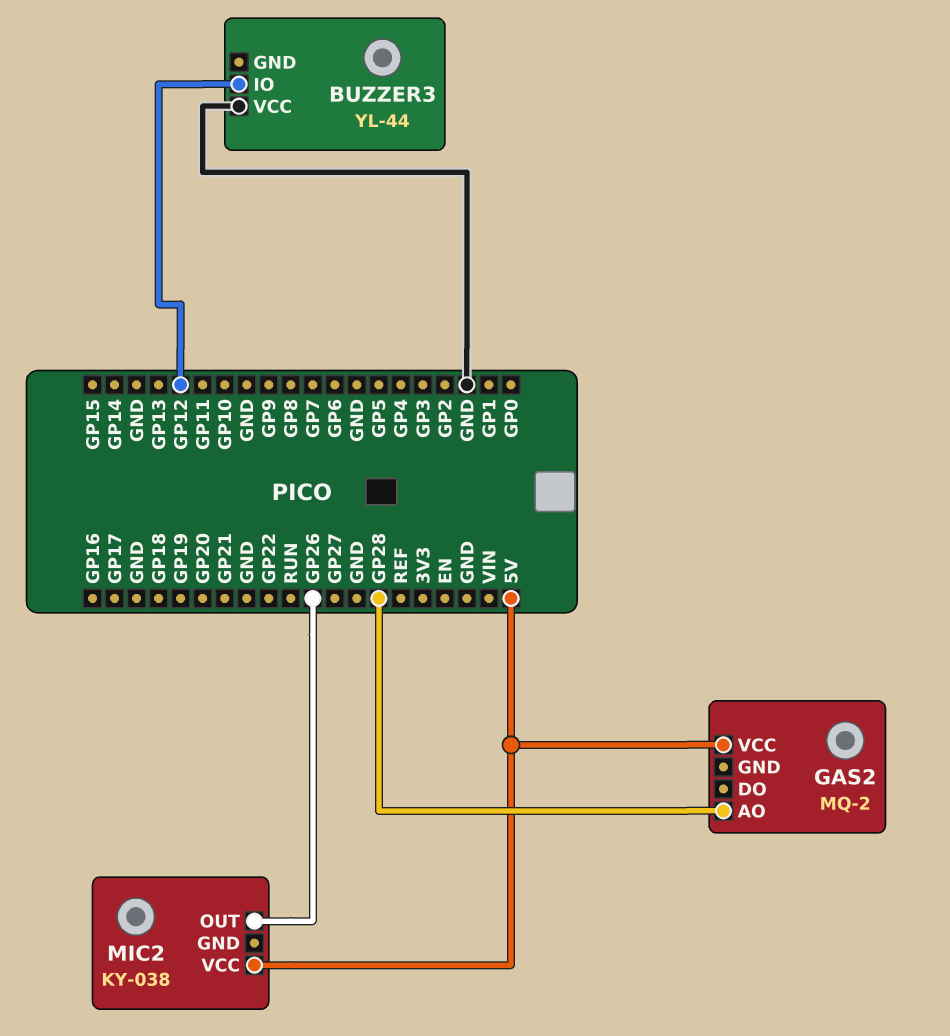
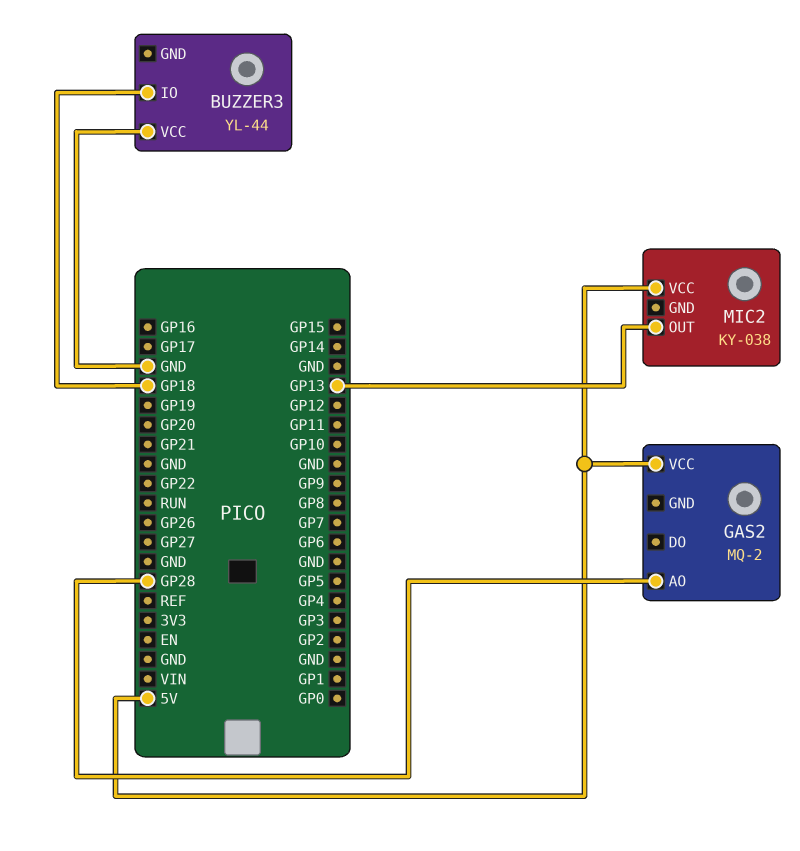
BUZZER3 pin IO: GP12 -> GP18
MIC2 pin OUT: GP26 -> GP13

